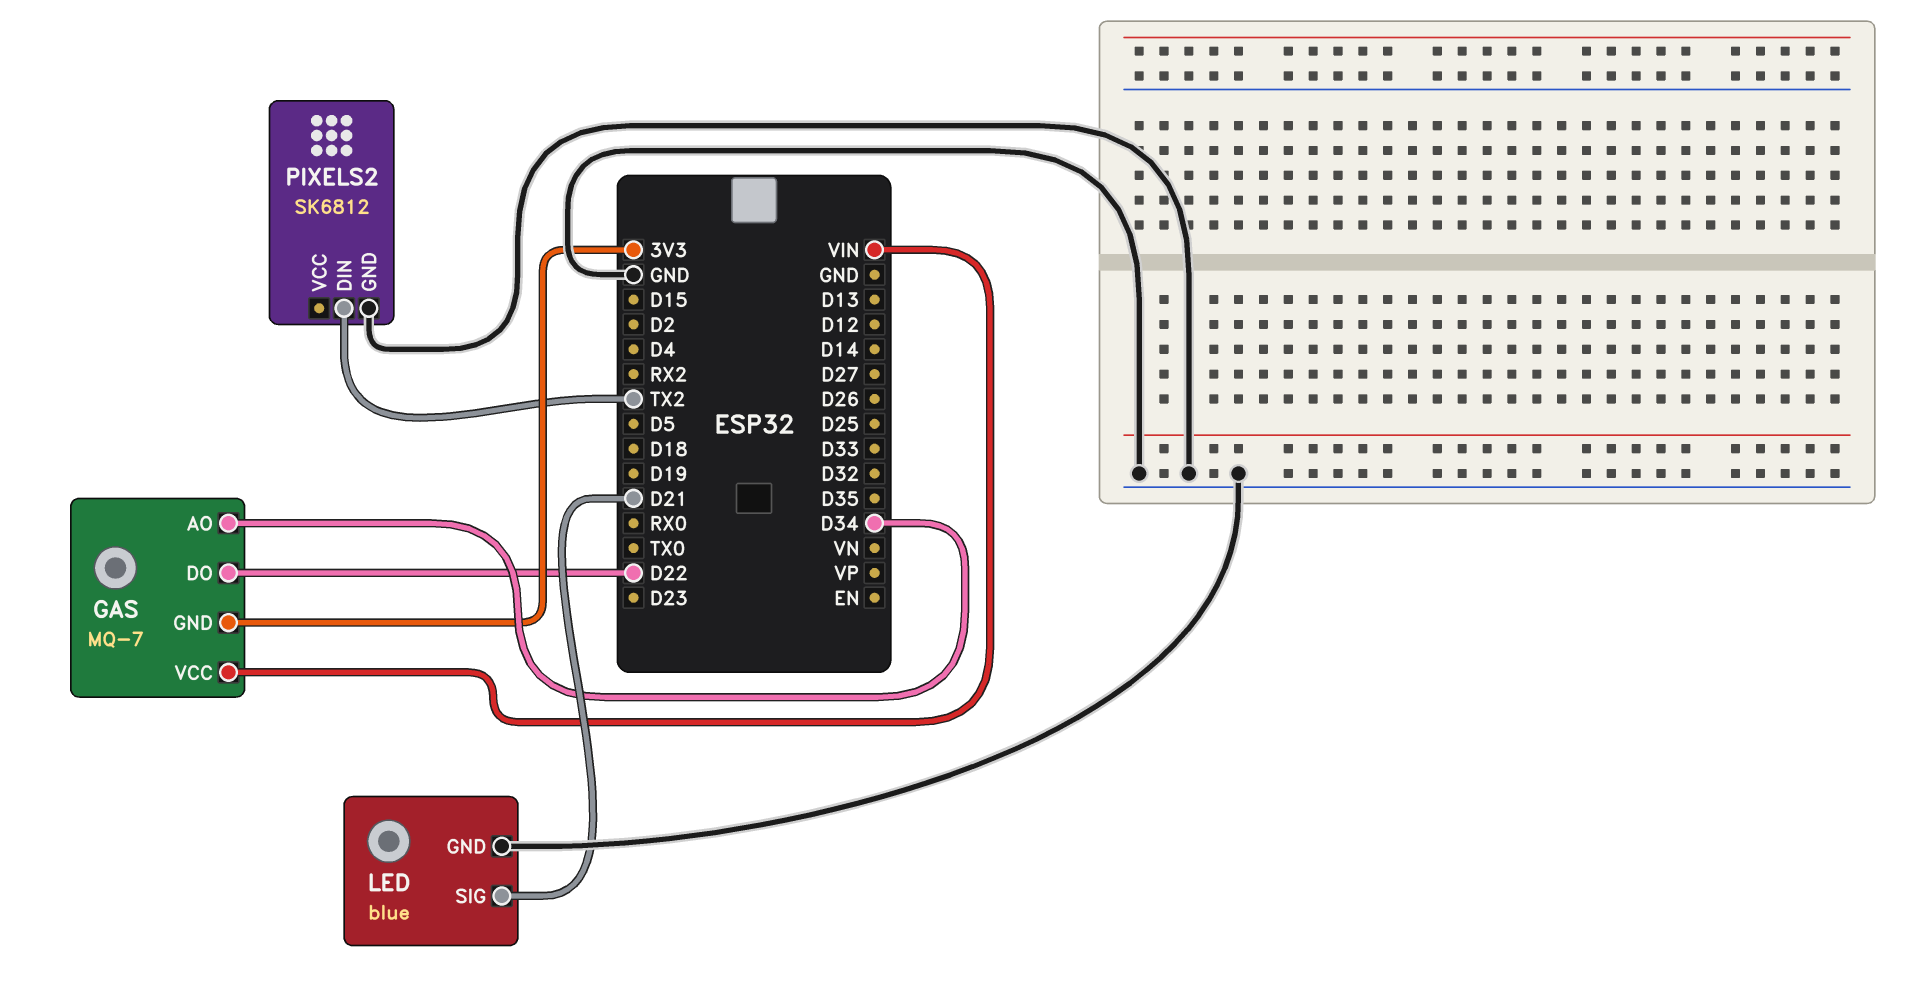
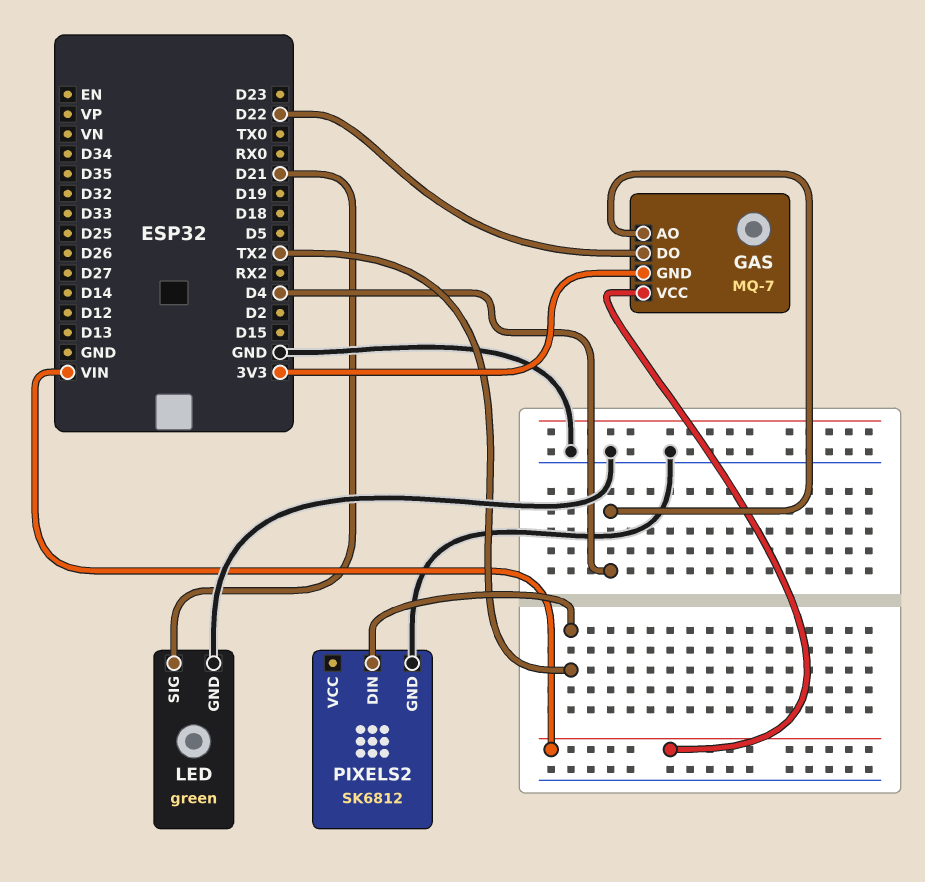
GAS pin AO: D34 -> D4
LED: blue -> green

